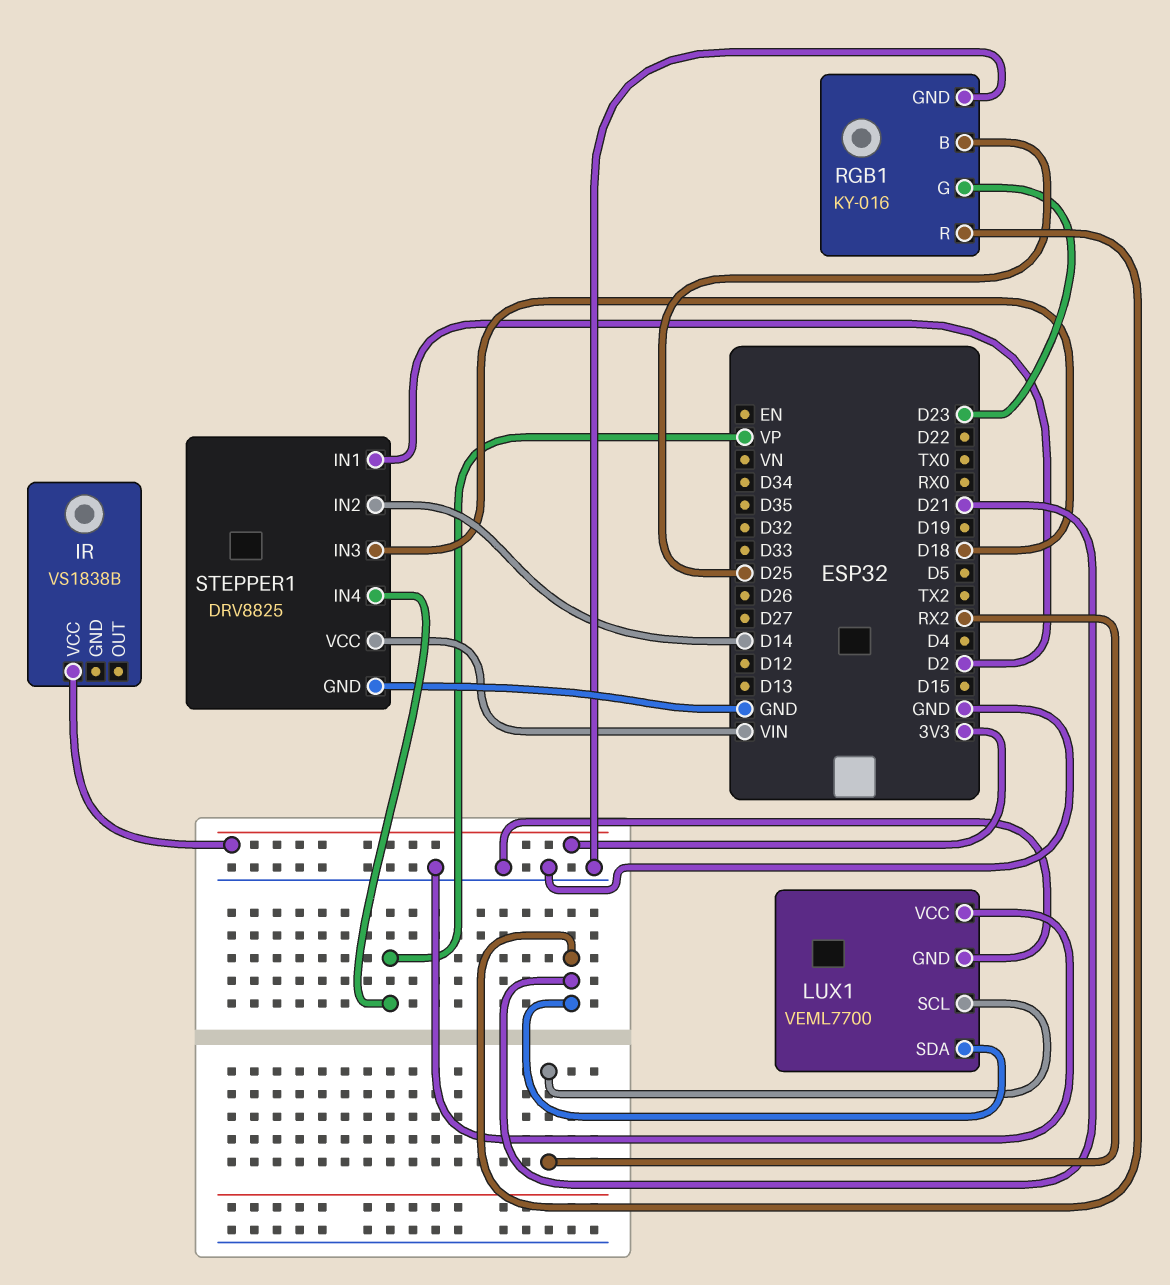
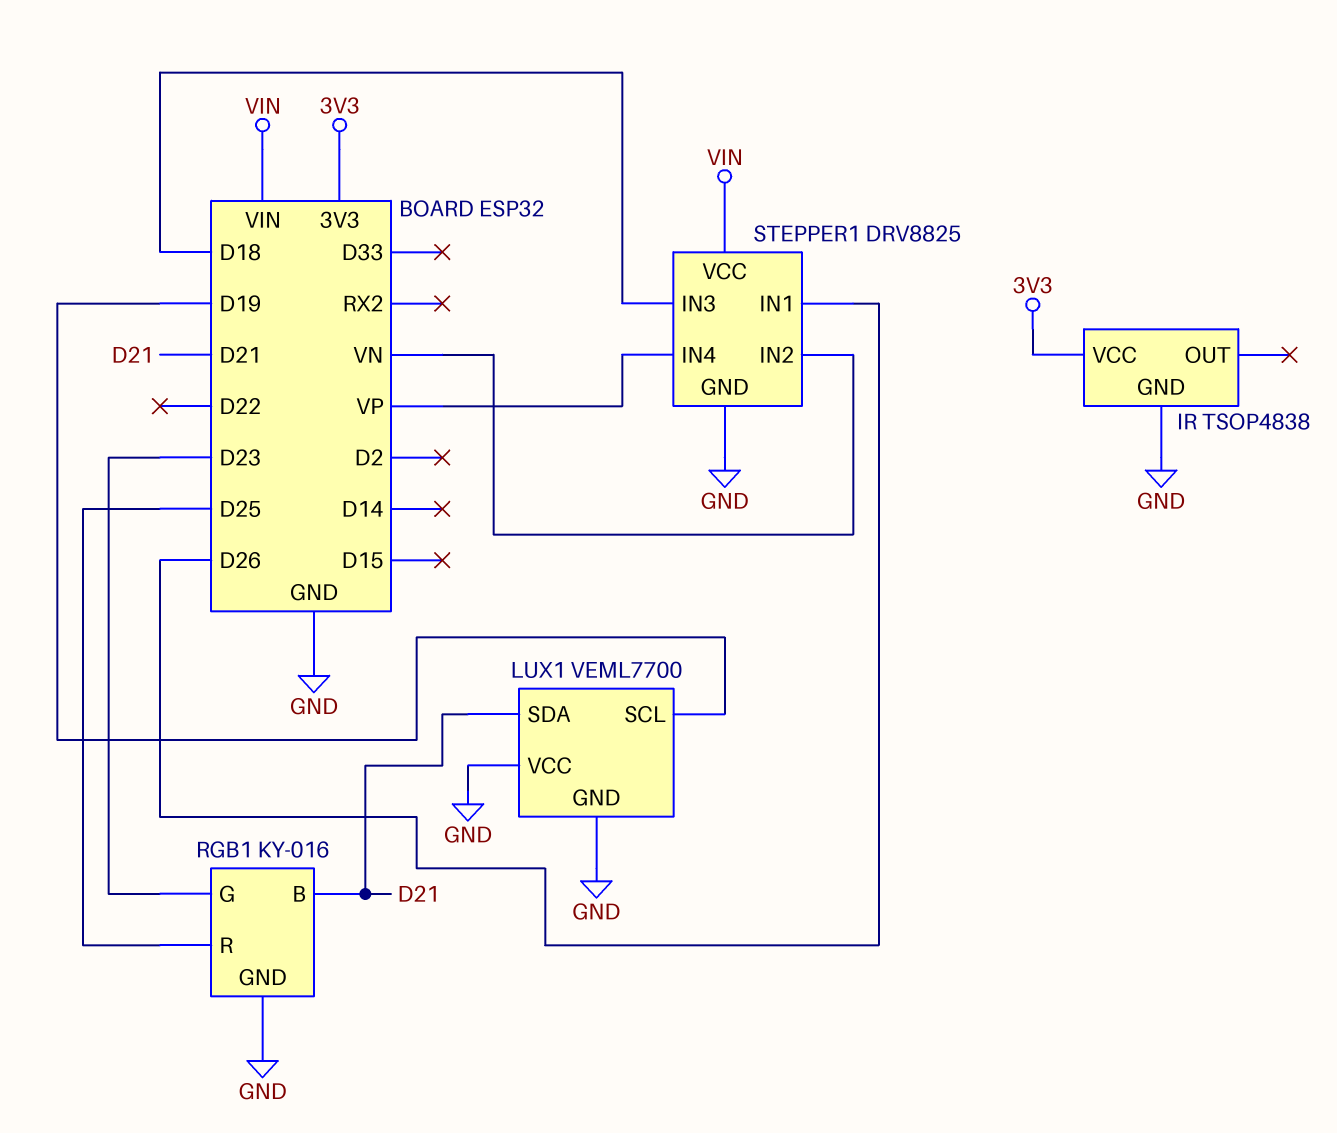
IR: VS1838B -> TSOP4838
IR pin GND: none -> GND
LUX1 pin SCL: RX2 -> D19
RGB1 pin B: D25 -> D21
RGB1 pin R: D21 -> D25
STEPPER1 pin IN1: D2 -> D26
STEPPER1 pin IN2: D14 -> VN

